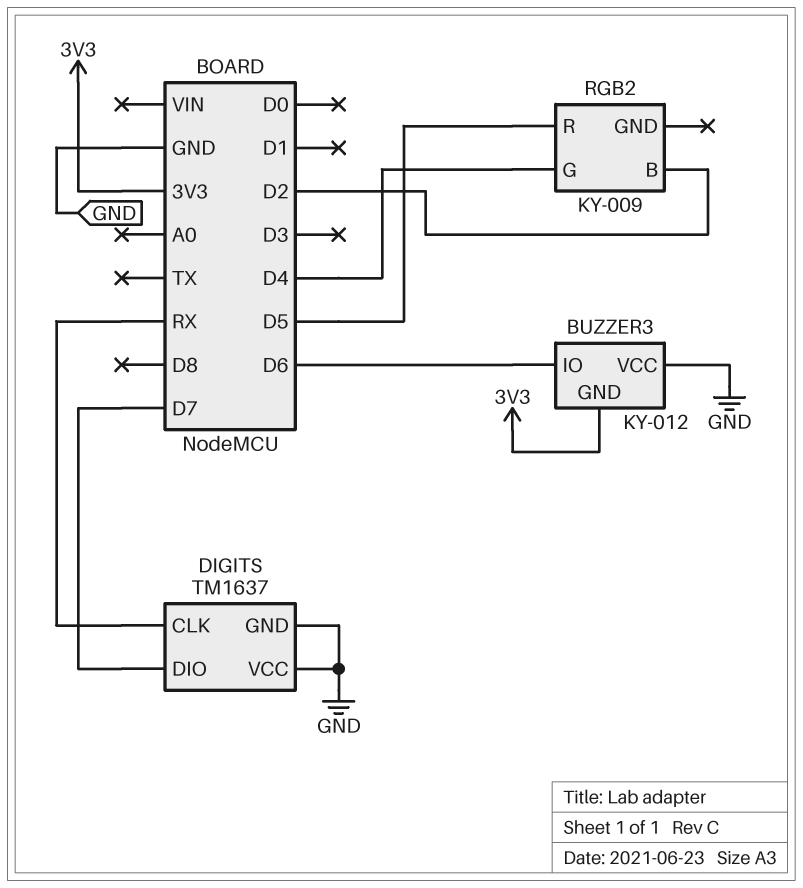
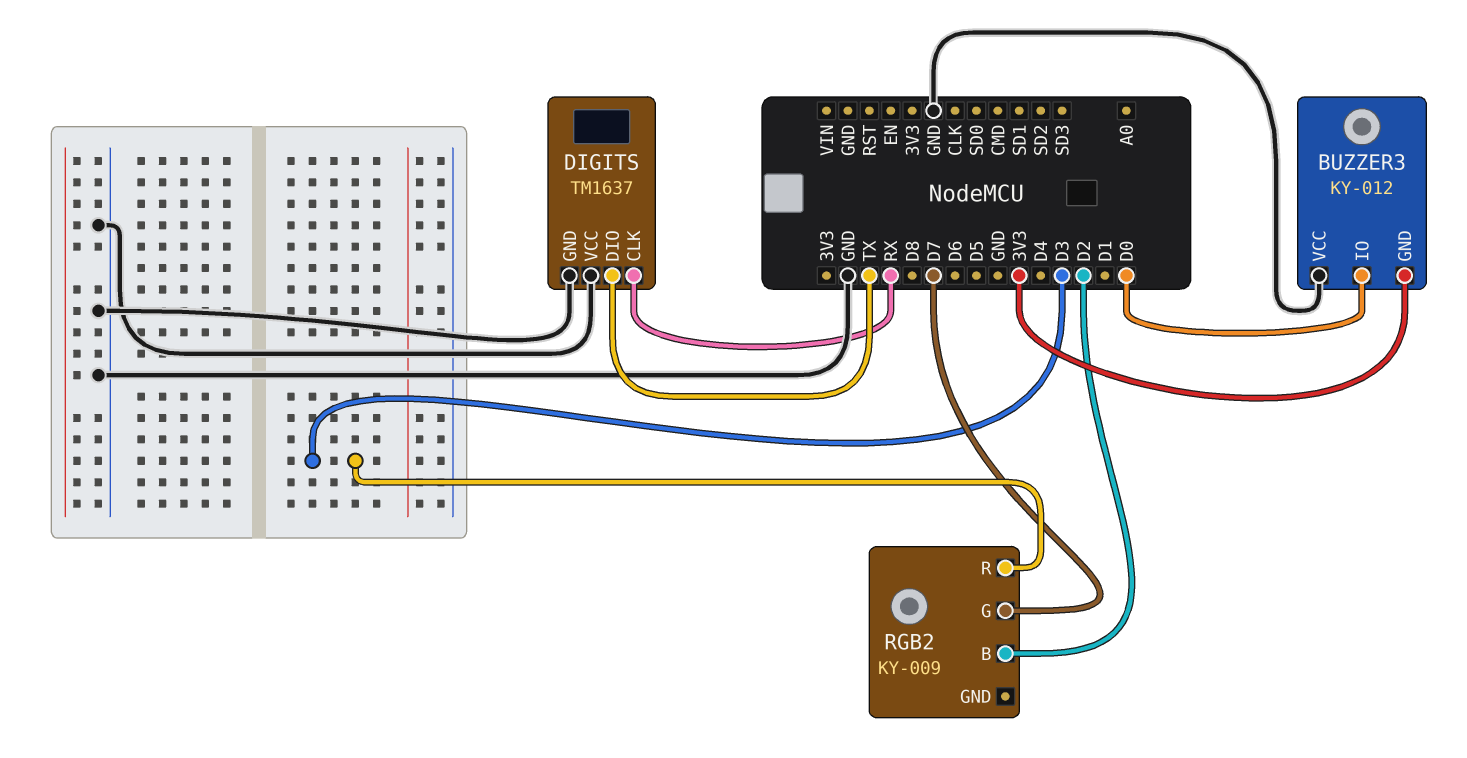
BUZZER3 pin IO: D6 -> D0
DIGITS pin DIO: D7 -> TX
RGB2 pin G: D4 -> D7
RGB2 pin R: D5 -> D3

